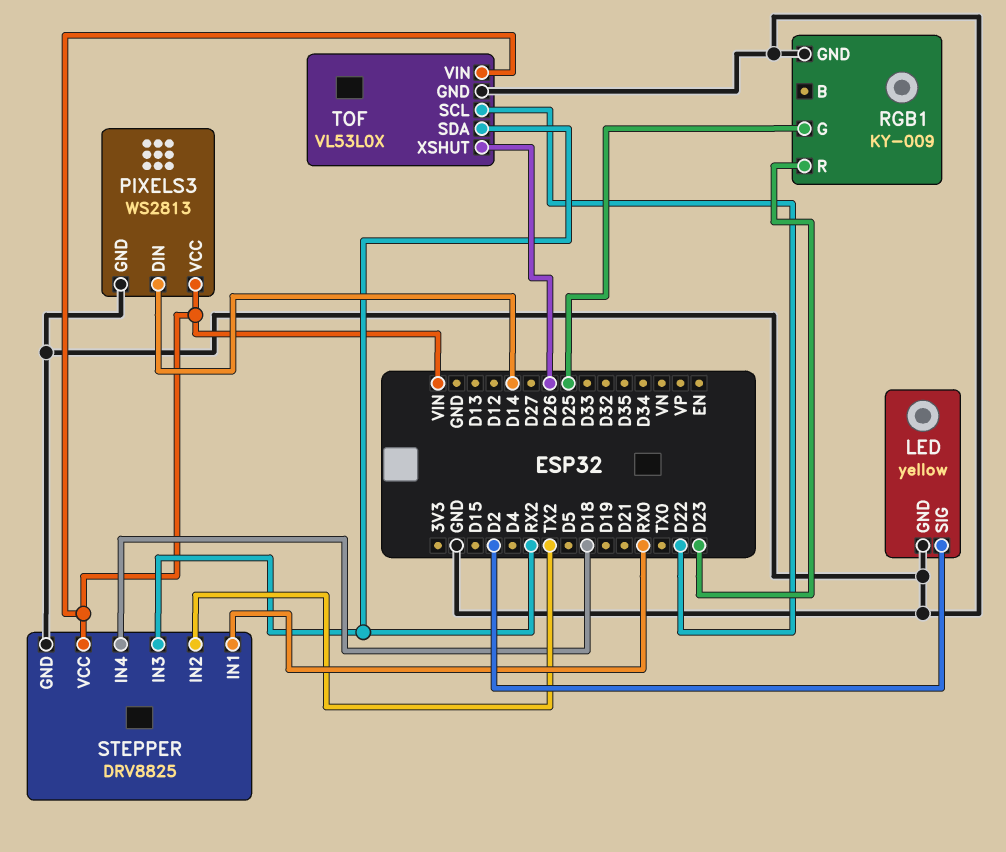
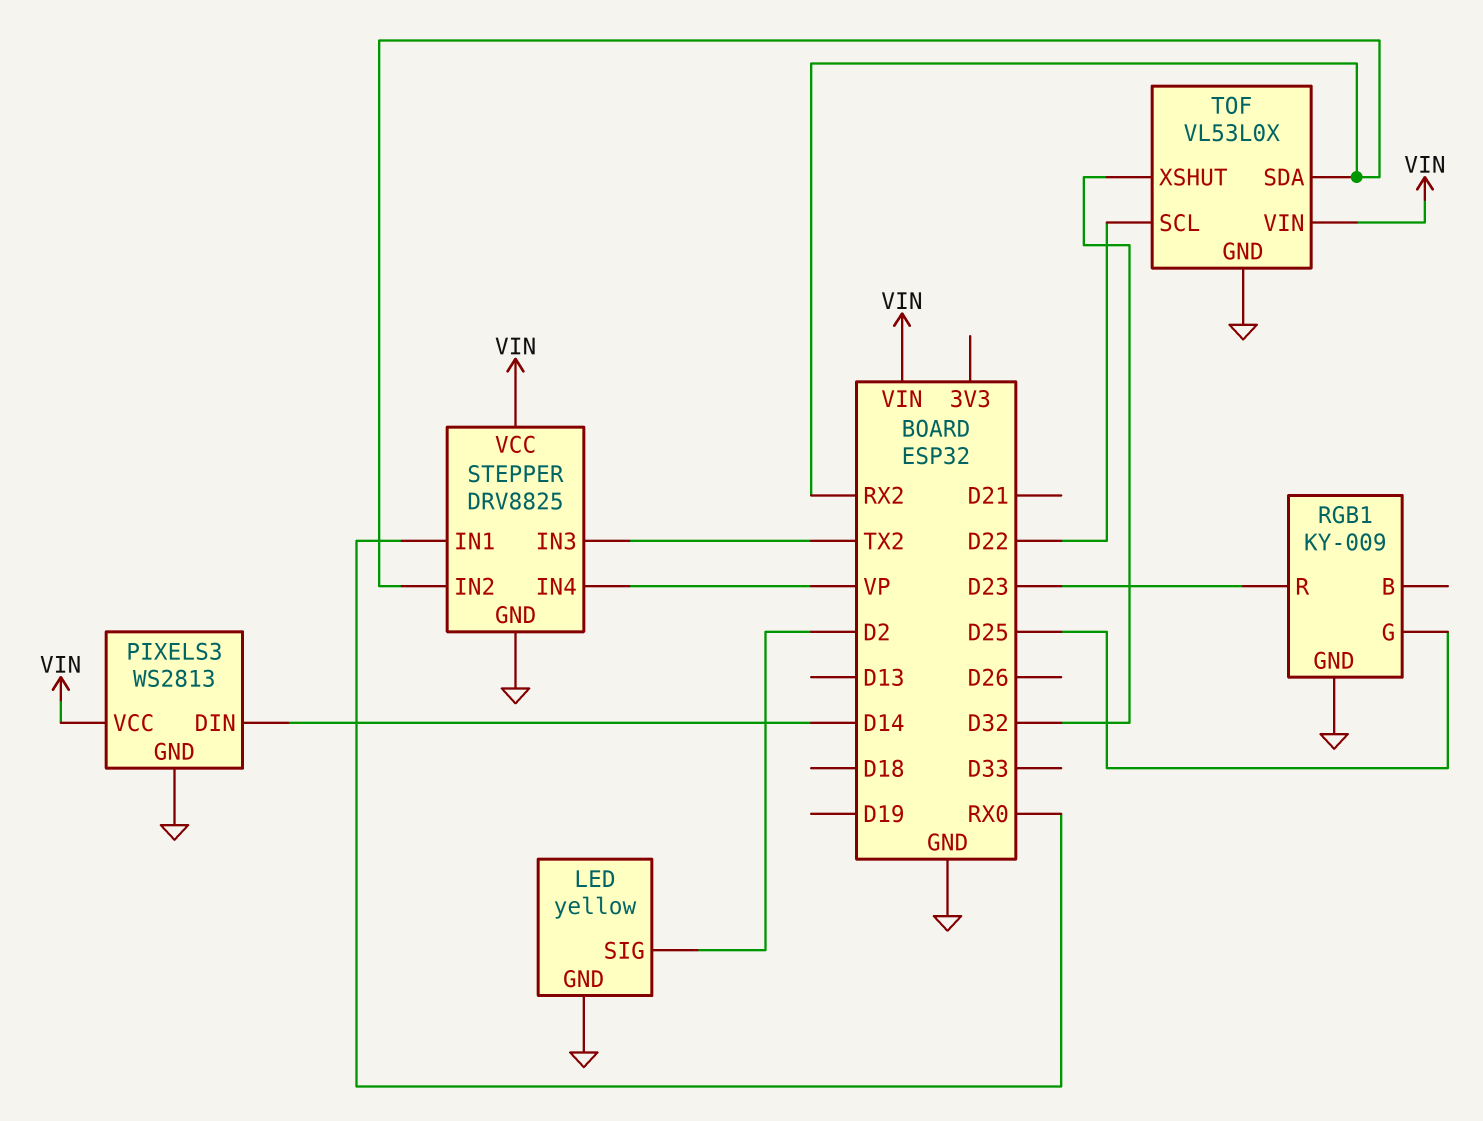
STEPPER pin IN2: TX2 -> RX2
STEPPER pin IN3: RX2 -> TX2
STEPPER pin IN4: D18 -> VP
TOF pin XSHUT: D26 -> D32

